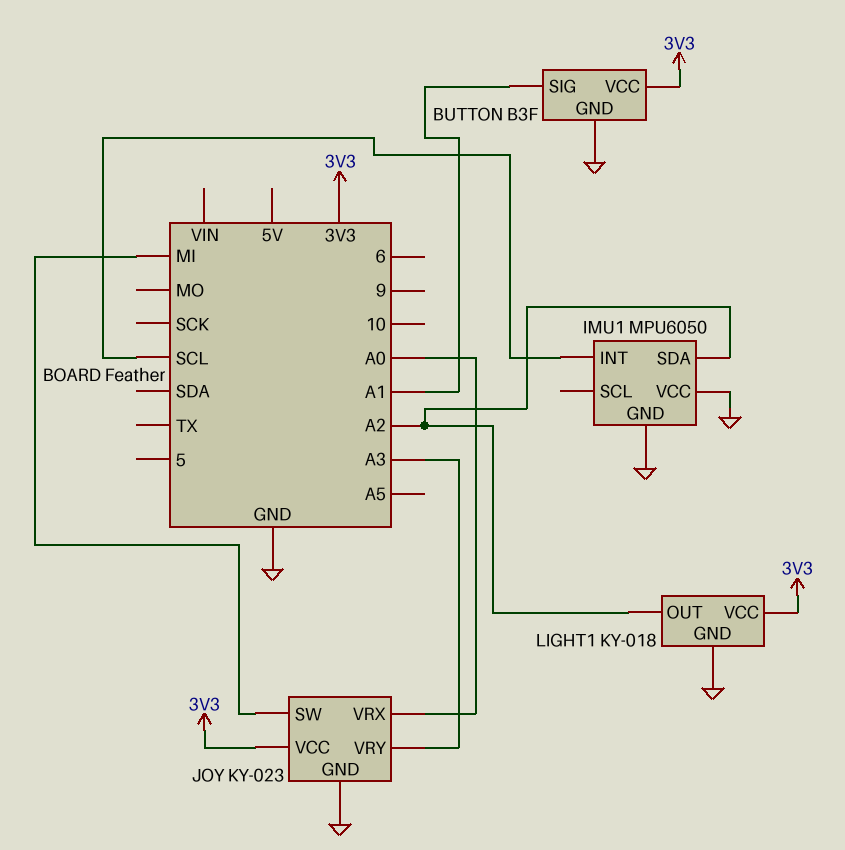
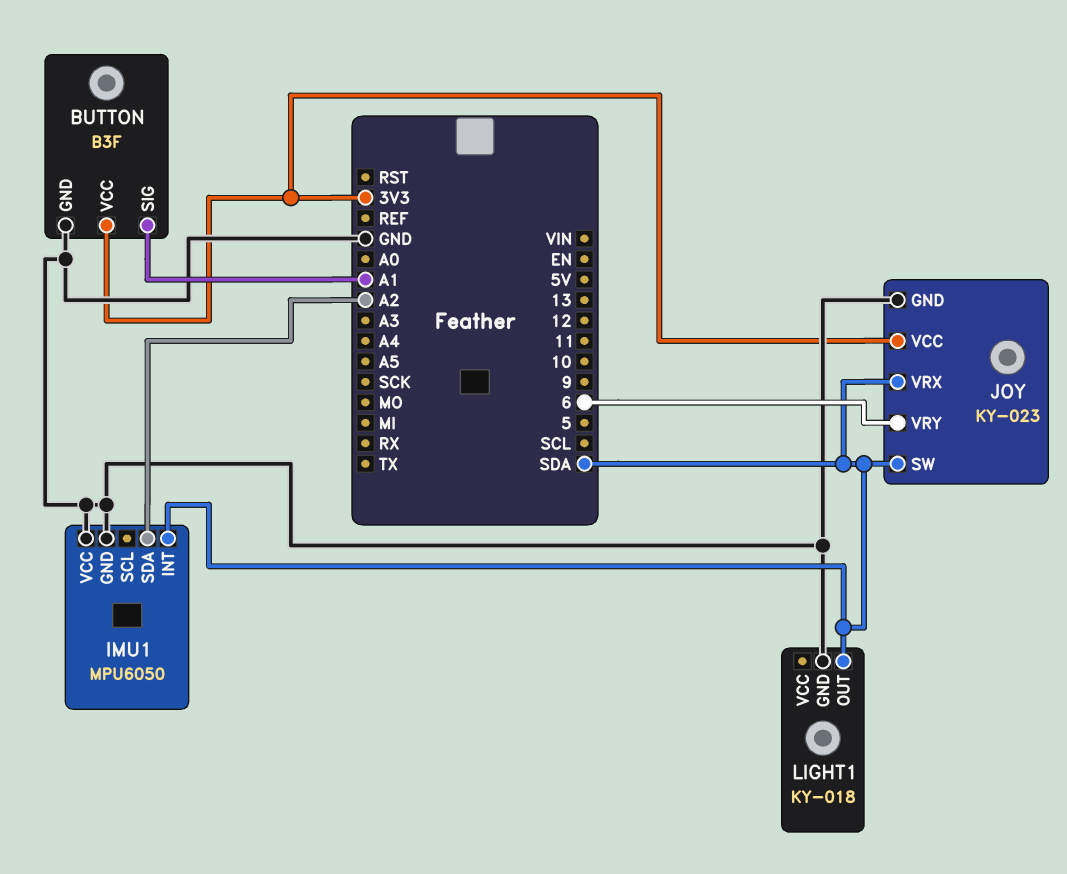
IMU1 pin INT: SCL -> SDA
JOY pin SW: MI -> SDA
JOY pin VRX: A0 -> SDA
JOY pin VRY: A3 -> 6
LIGHT1 pin OUT: A2 -> SDA
LIGHT1 pin VCC: 3V3 -> none

